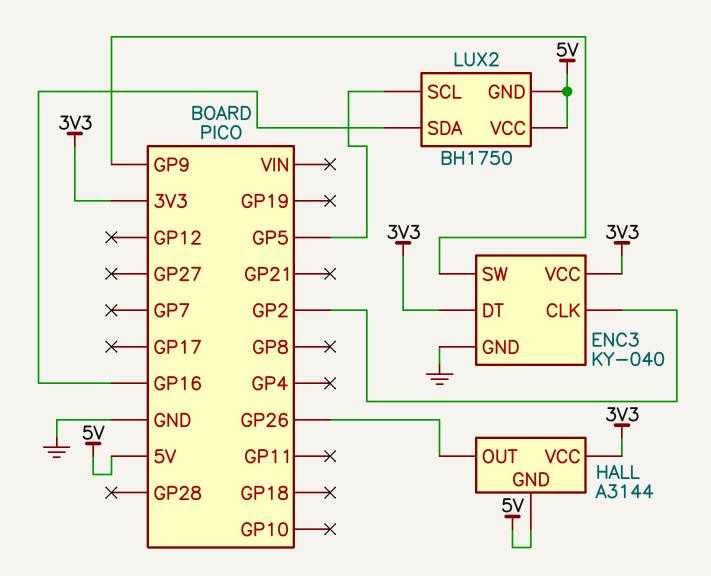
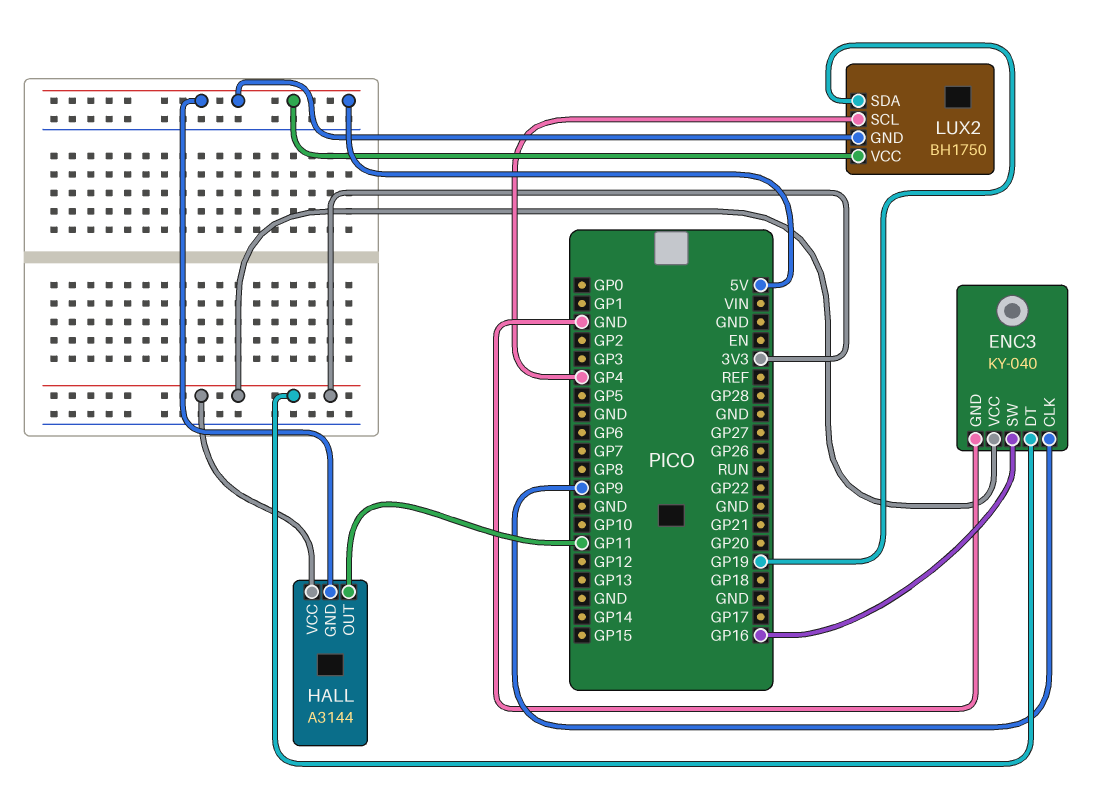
ENC3 pin CLK: GP2 -> GP9
ENC3 pin SW: GP9 -> GP16
HALL pin OUT: GP26 -> GP11
LUX2 pin SCL: GP5 -> GP4
LUX2 pin SDA: GP16 -> GP19

